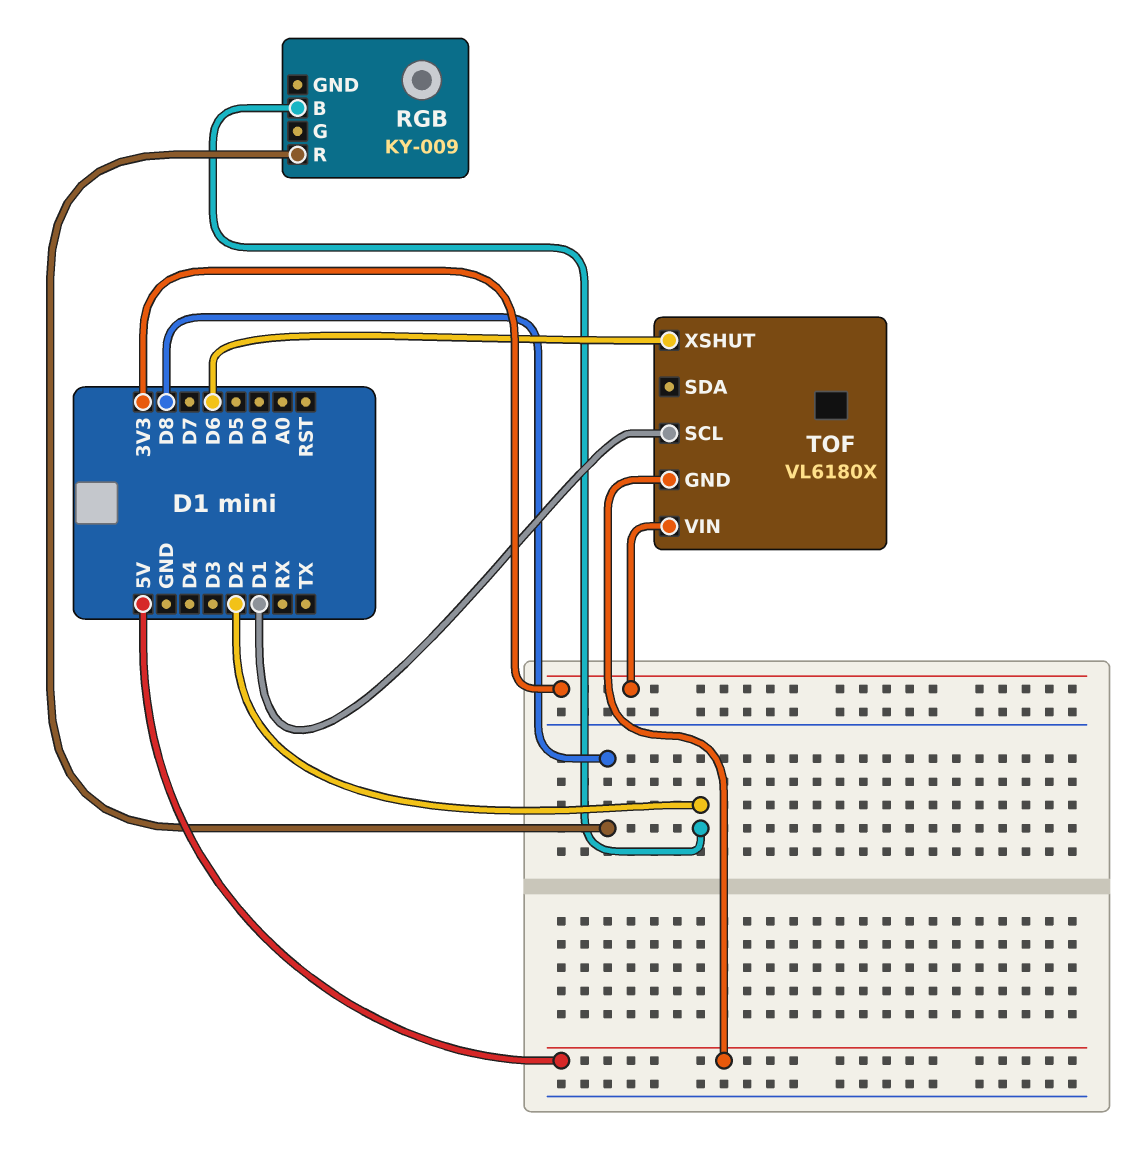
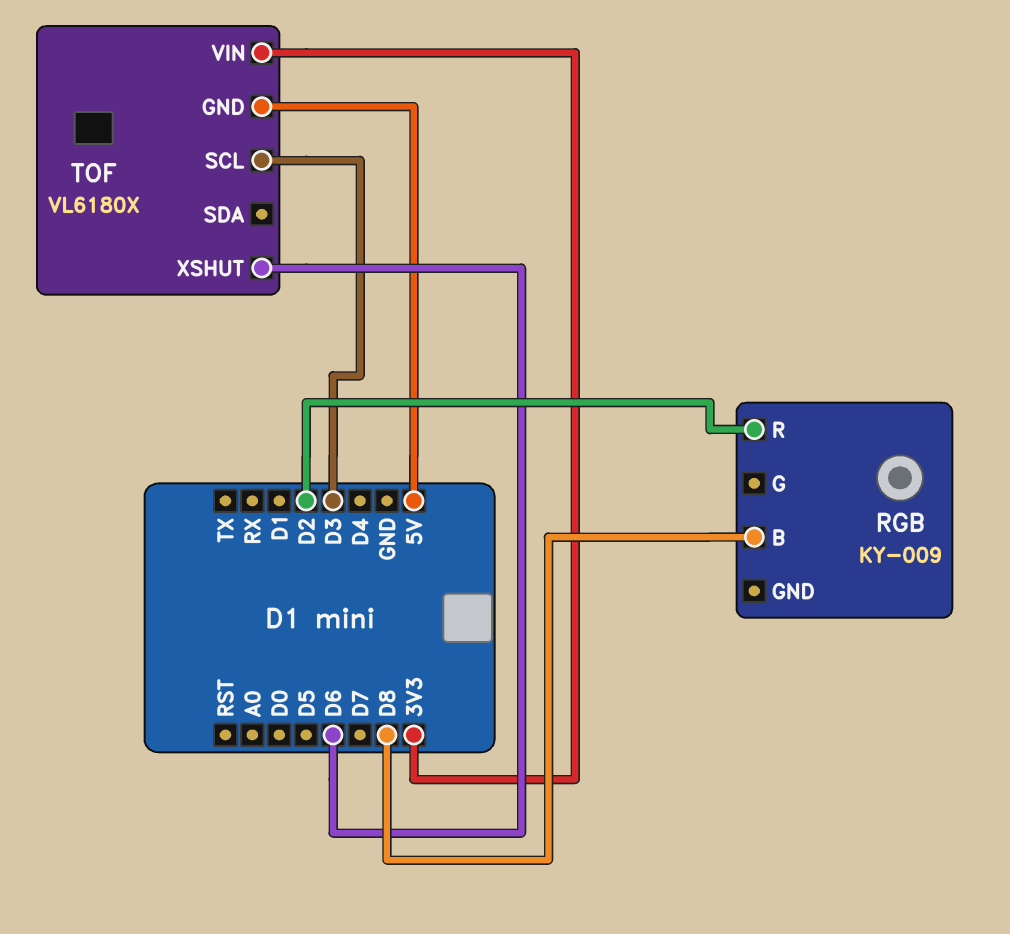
RGB pin B: D2 -> D8
RGB pin R: D8 -> D2
TOF pin SCL: D1 -> D3

